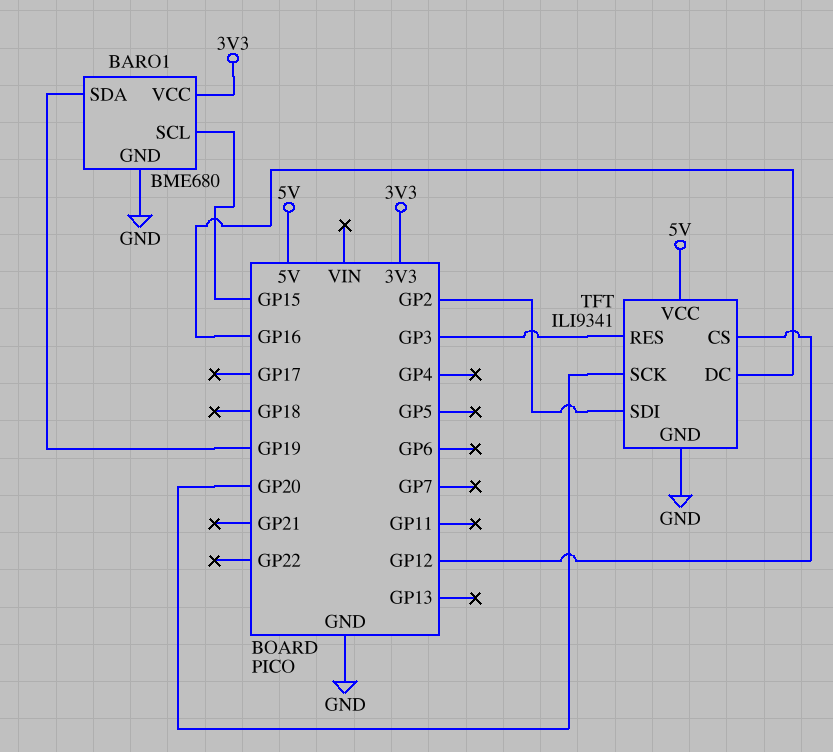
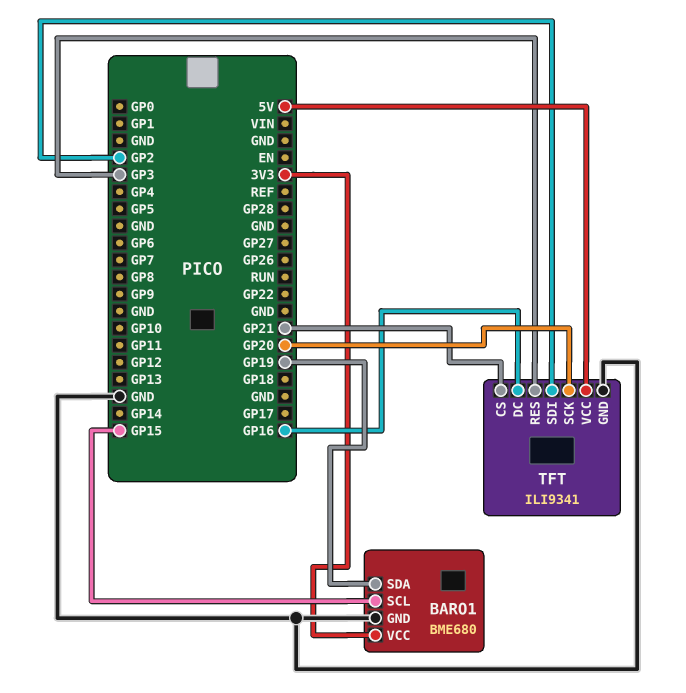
TFT pin CS: GP12 -> GP21

